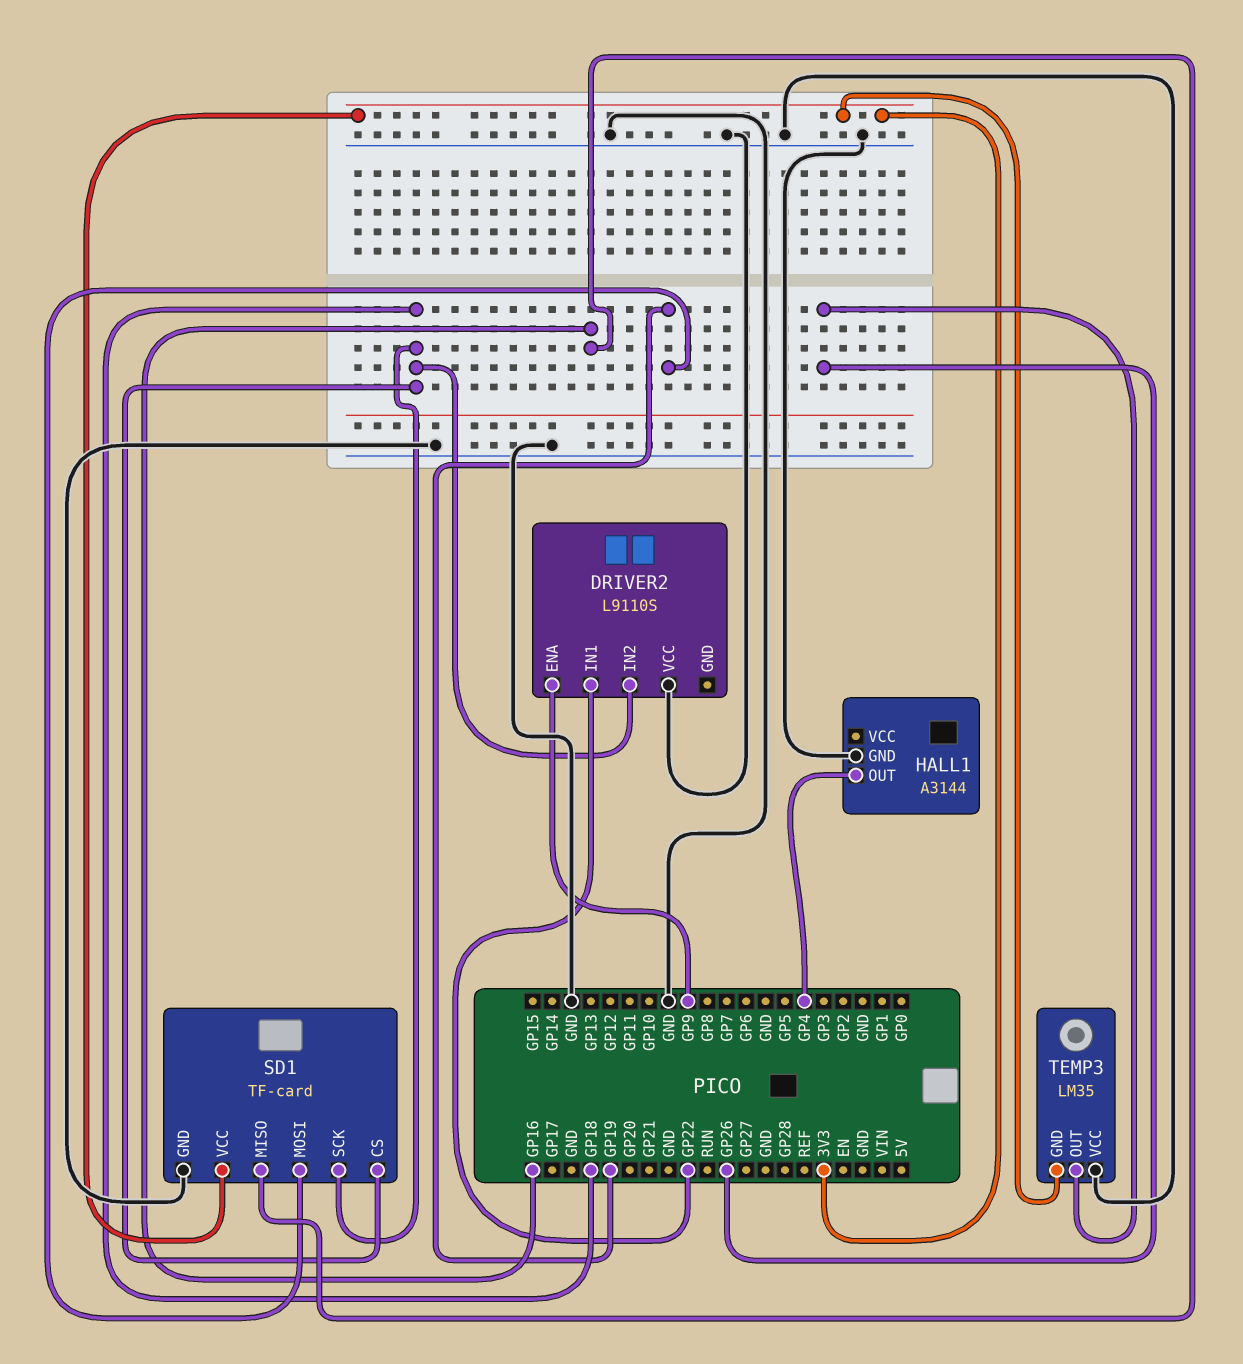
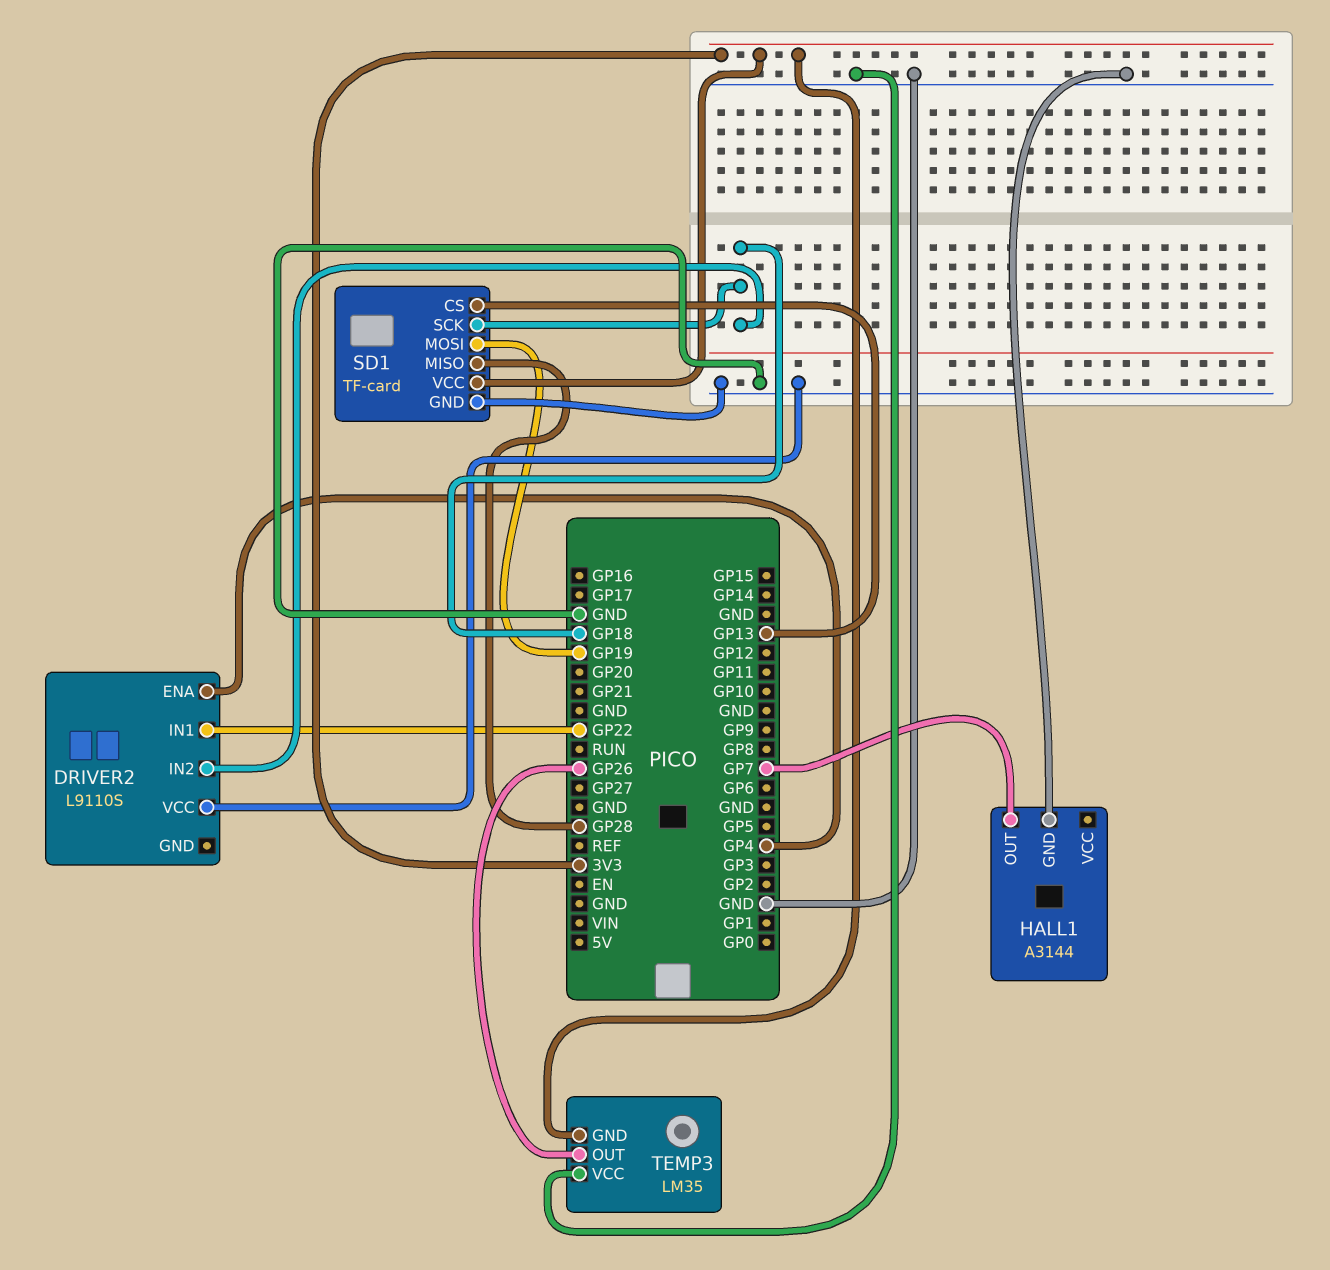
DRIVER2 pin ENA: GP9 -> GP4
HALL1 pin OUT: GP4 -> GP7
SD1 pin CS: GP18 -> GP13
SD1 pin MISO: GP16 -> GP28

